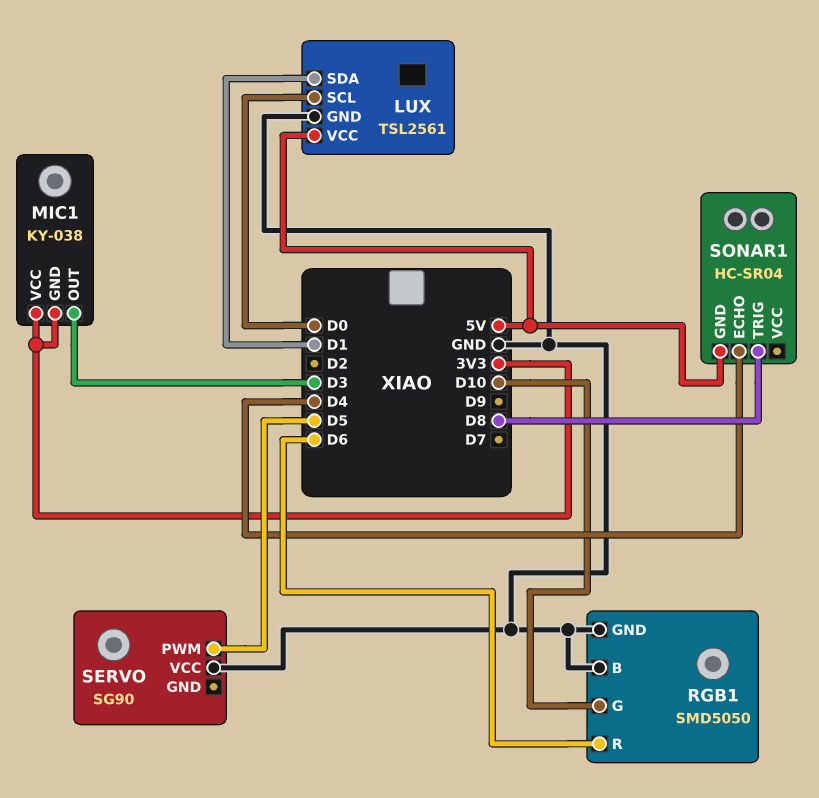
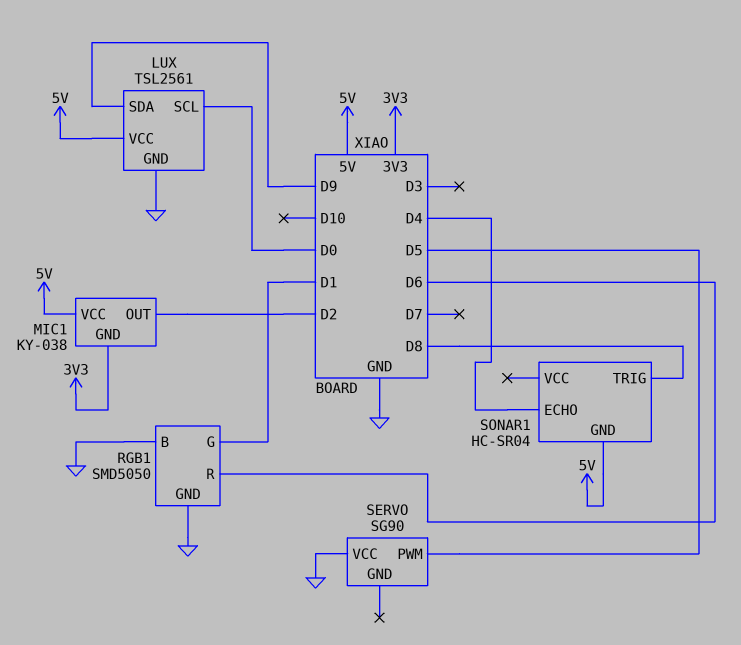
LUX pin SDA: D1 -> D9
MIC1 pin OUT: D3 -> D2
MIC1 pin VCC: 3V3 -> 5V
RGB1 pin G: D10 -> D1

